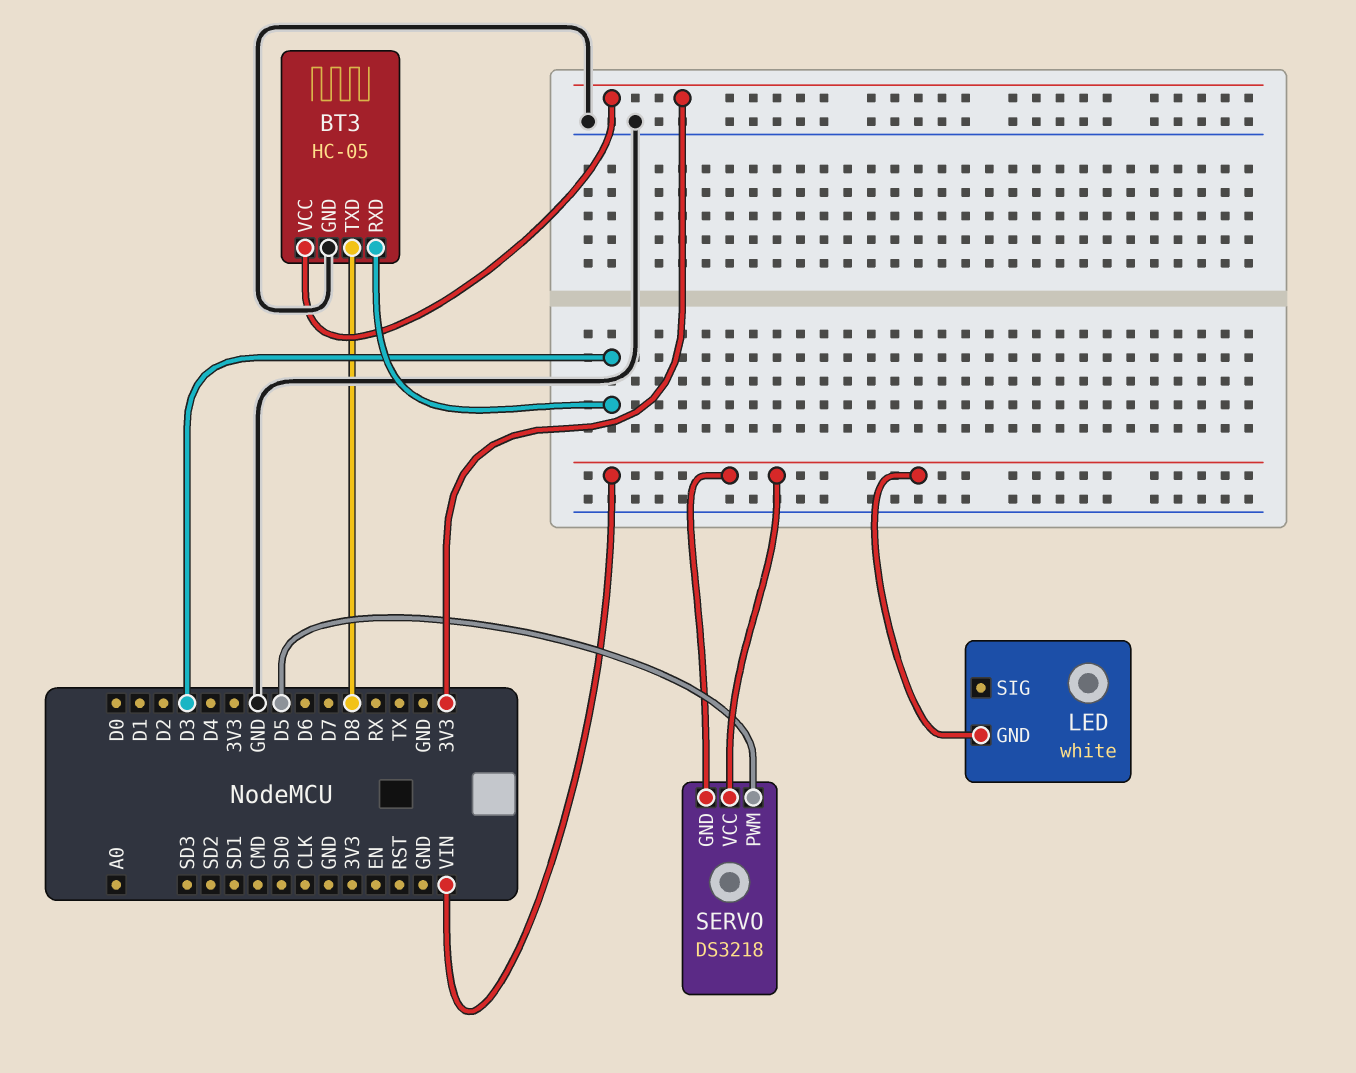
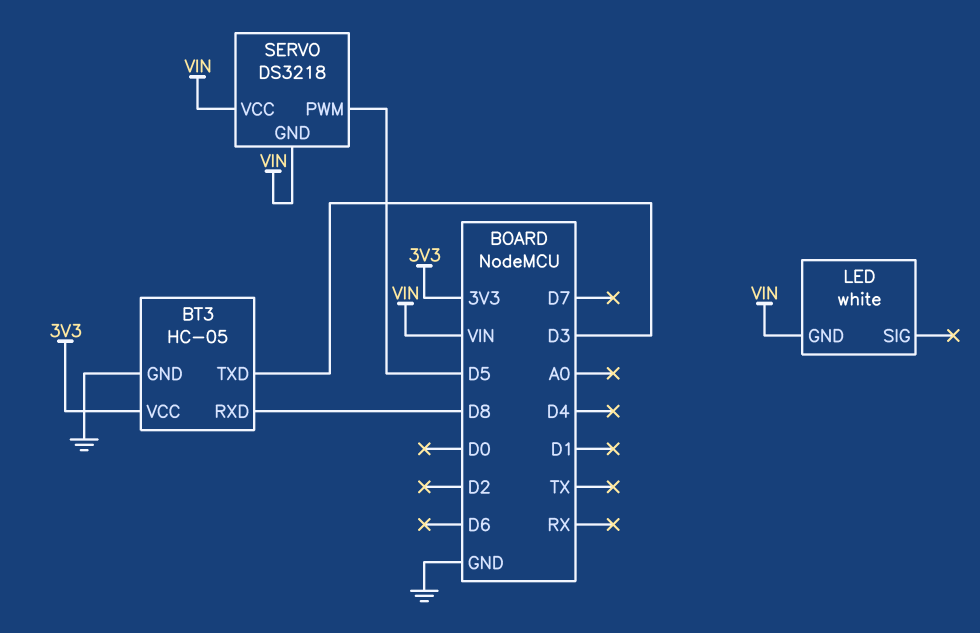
BT3 pin RXD: D3 -> D8
BT3 pin TXD: D8 -> D3

